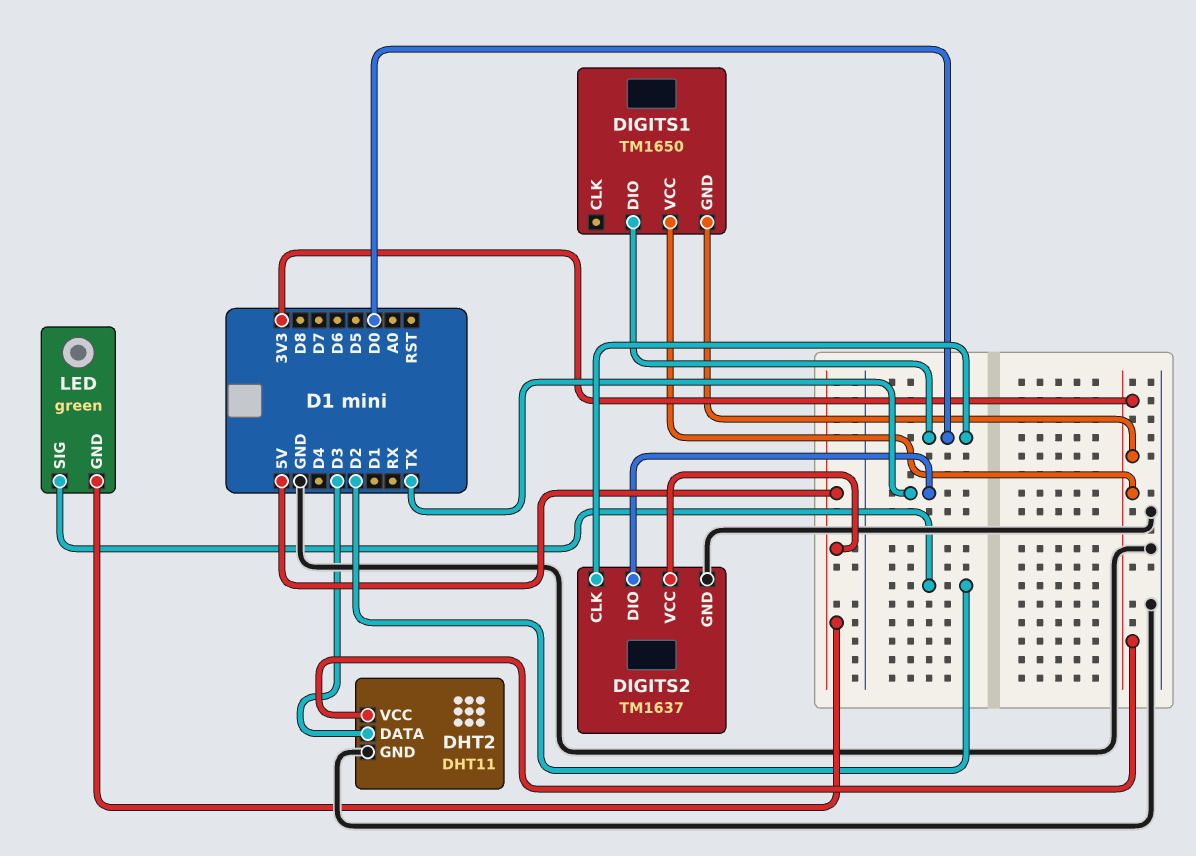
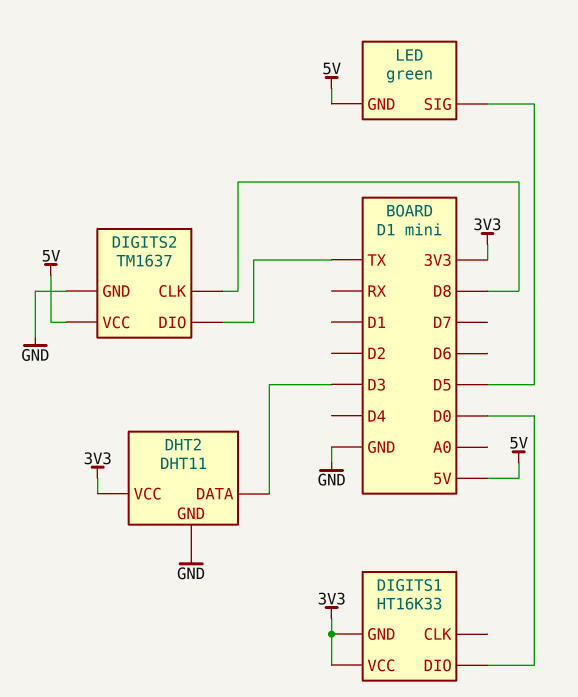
DIGITS1: TM1650 -> HT16K33
DIGITS2 pin CLK: D0 -> D8
LED pin SIG: D2 -> D5

